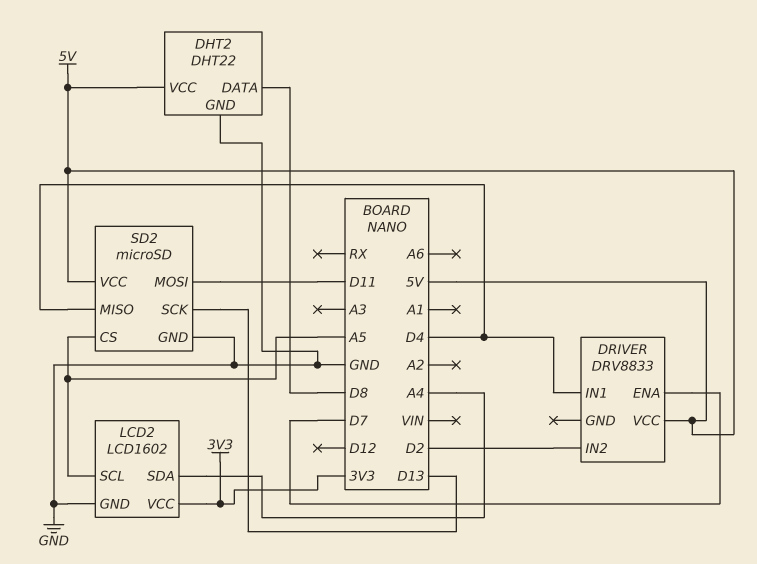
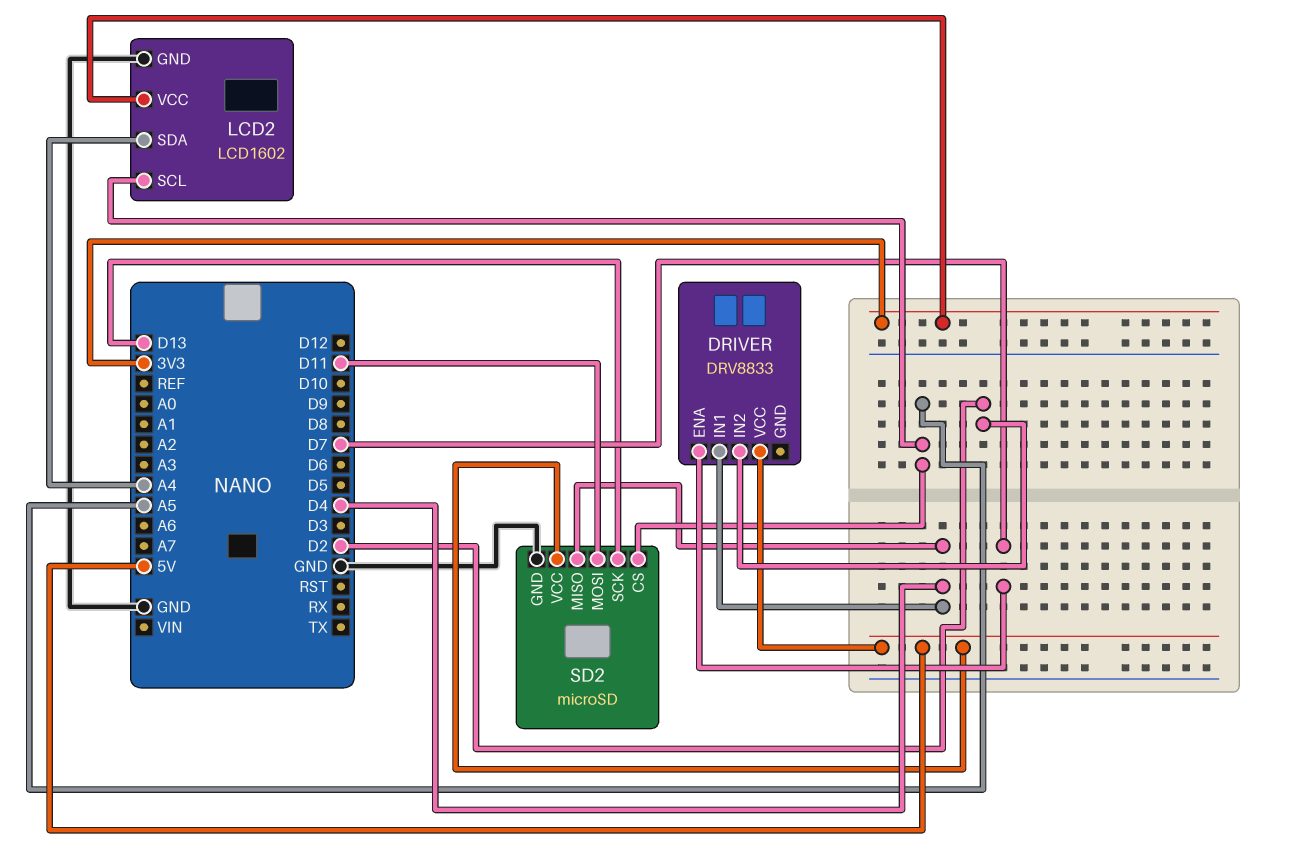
DHT2: DHT22 -> none
DHT2 pin DATA: D8 -> none
DHT2 pin GND: GND -> none
DHT2 pin VCC: 5V -> none

